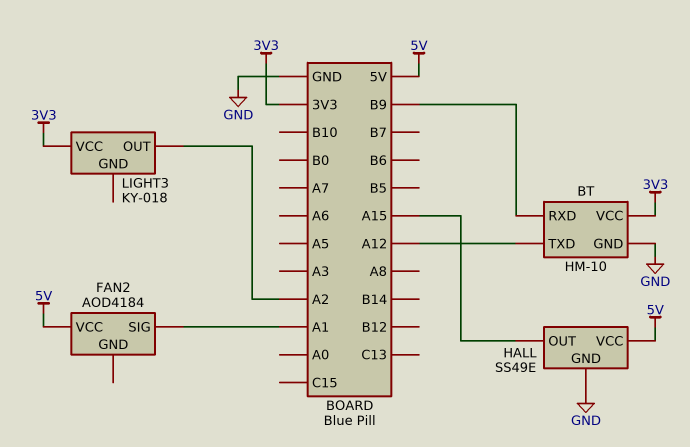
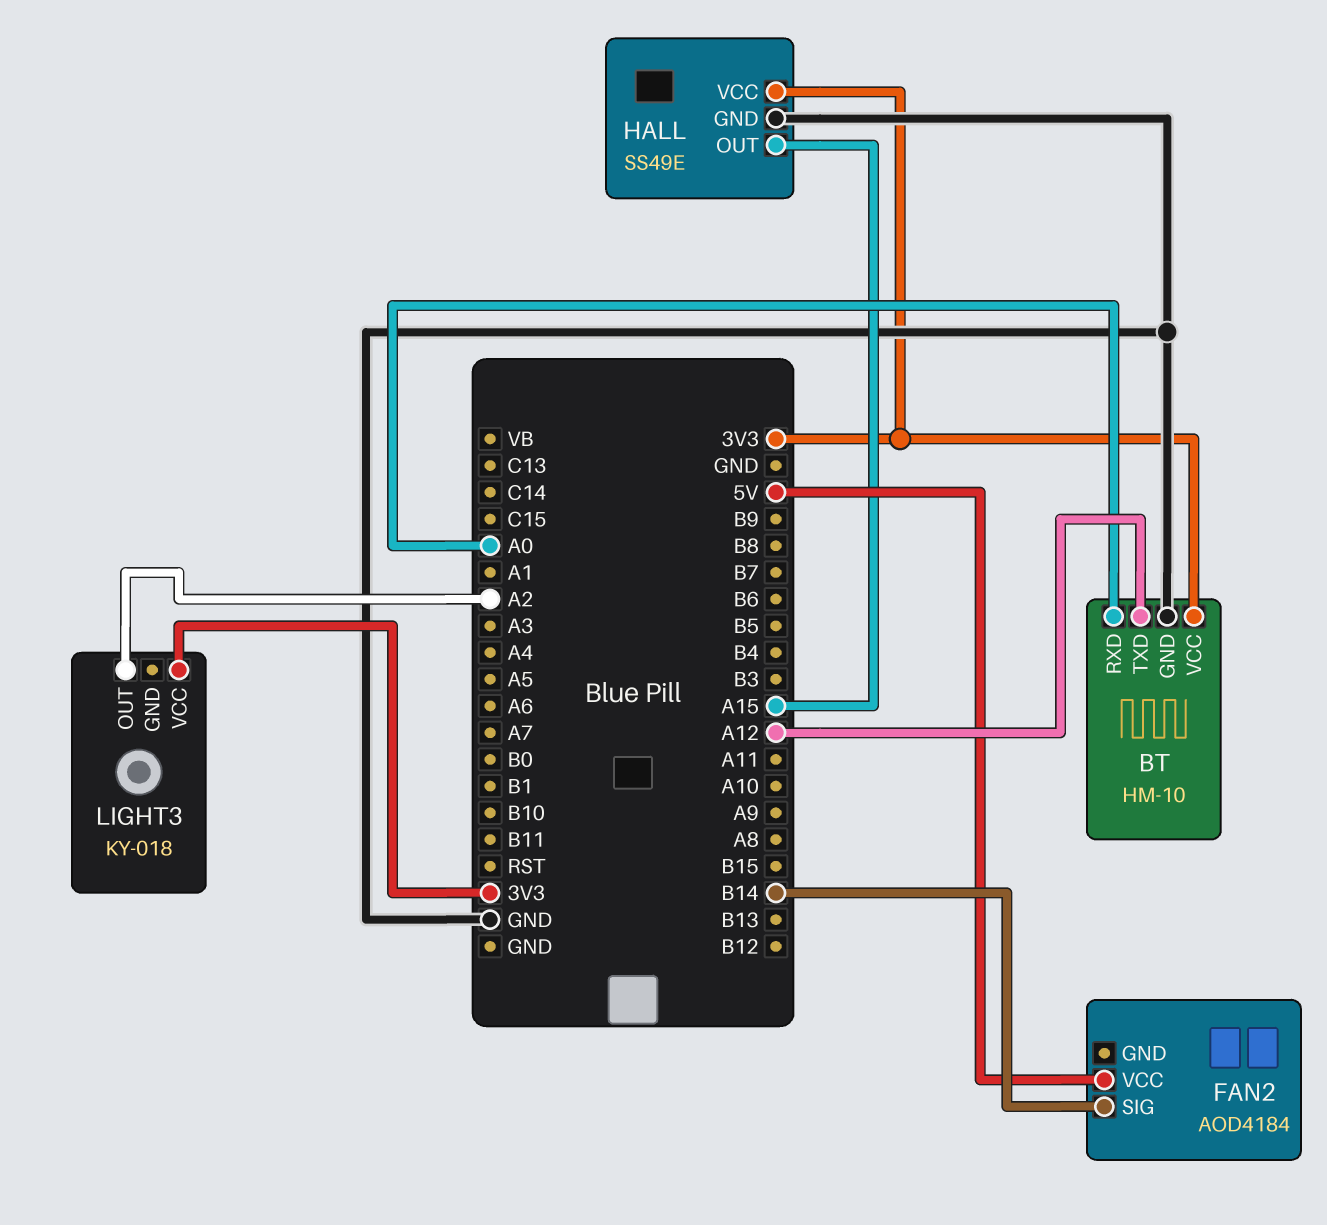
BT pin RXD: B9 -> A0
FAN2 pin SIG: A1 -> B14
HALL pin VCC: 5V -> 3V3

